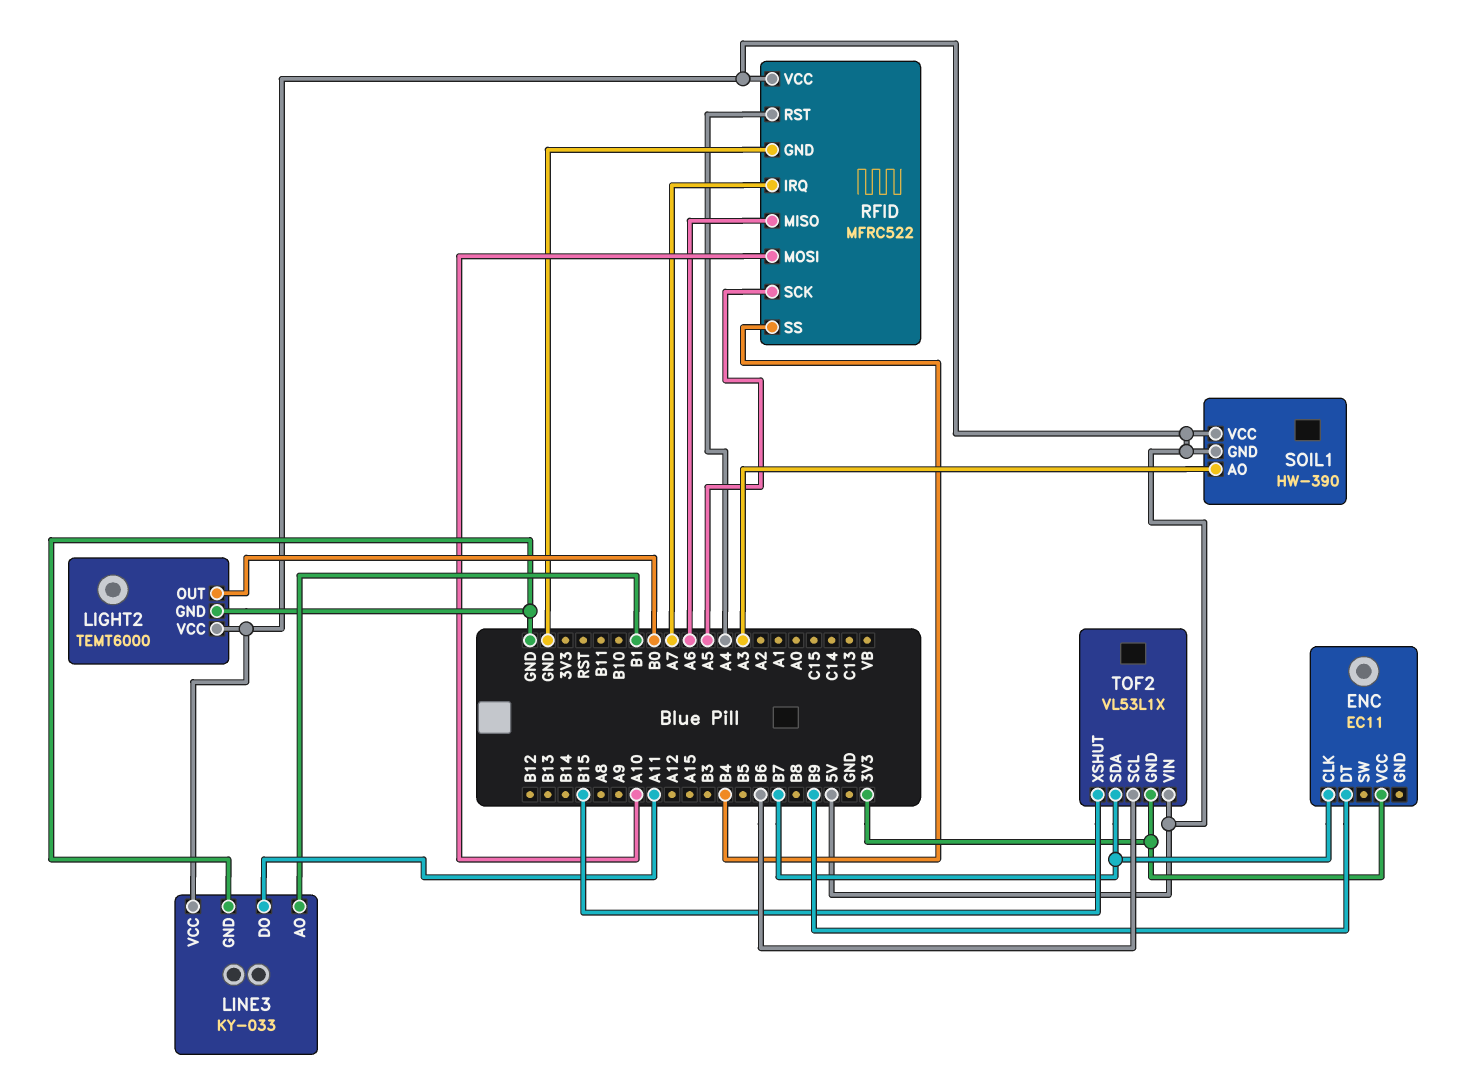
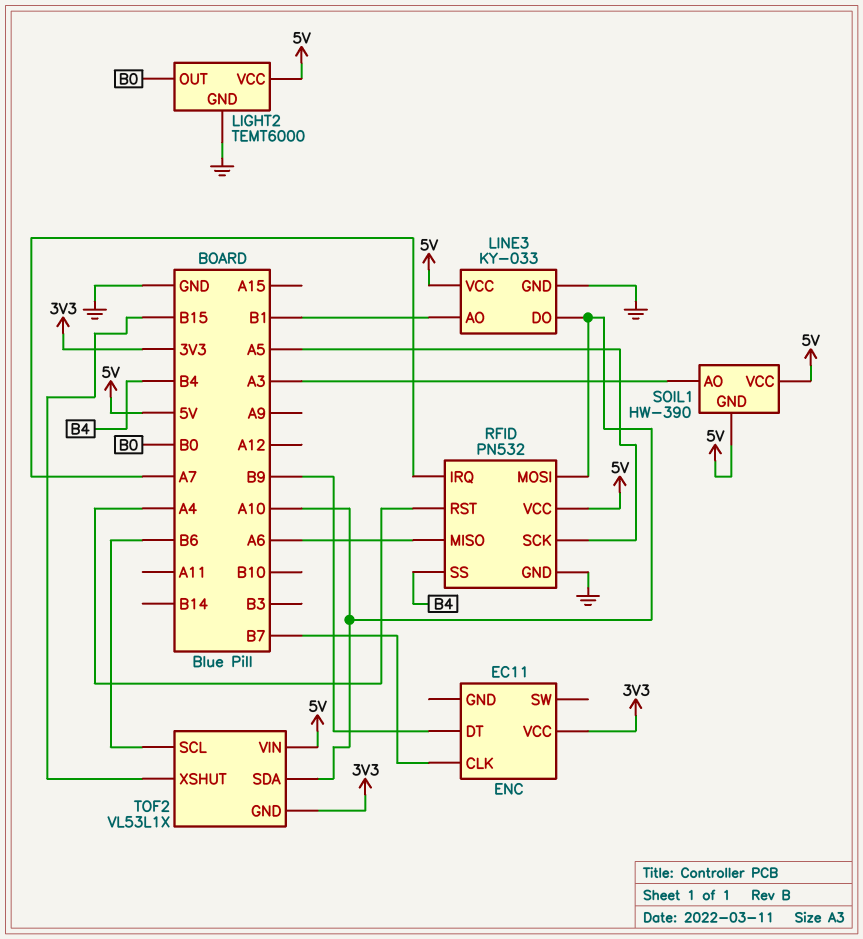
LINE3 pin DO: A11 -> A10
RFID: MFRC522 -> PN532
TOF2 pin SDA: B7 -> A10

